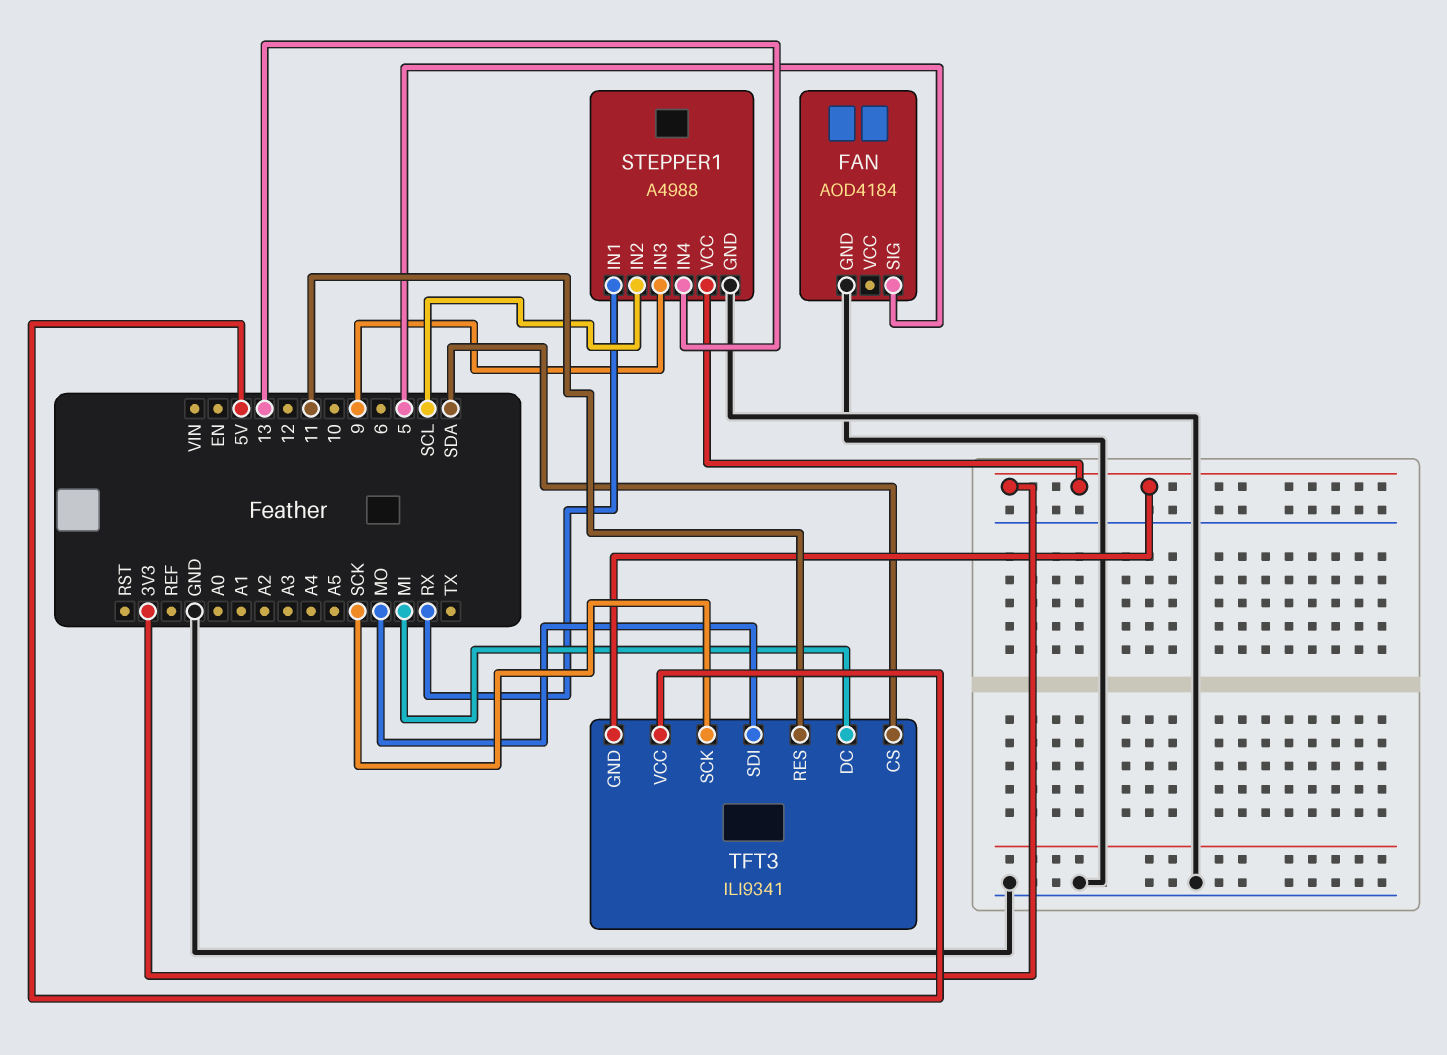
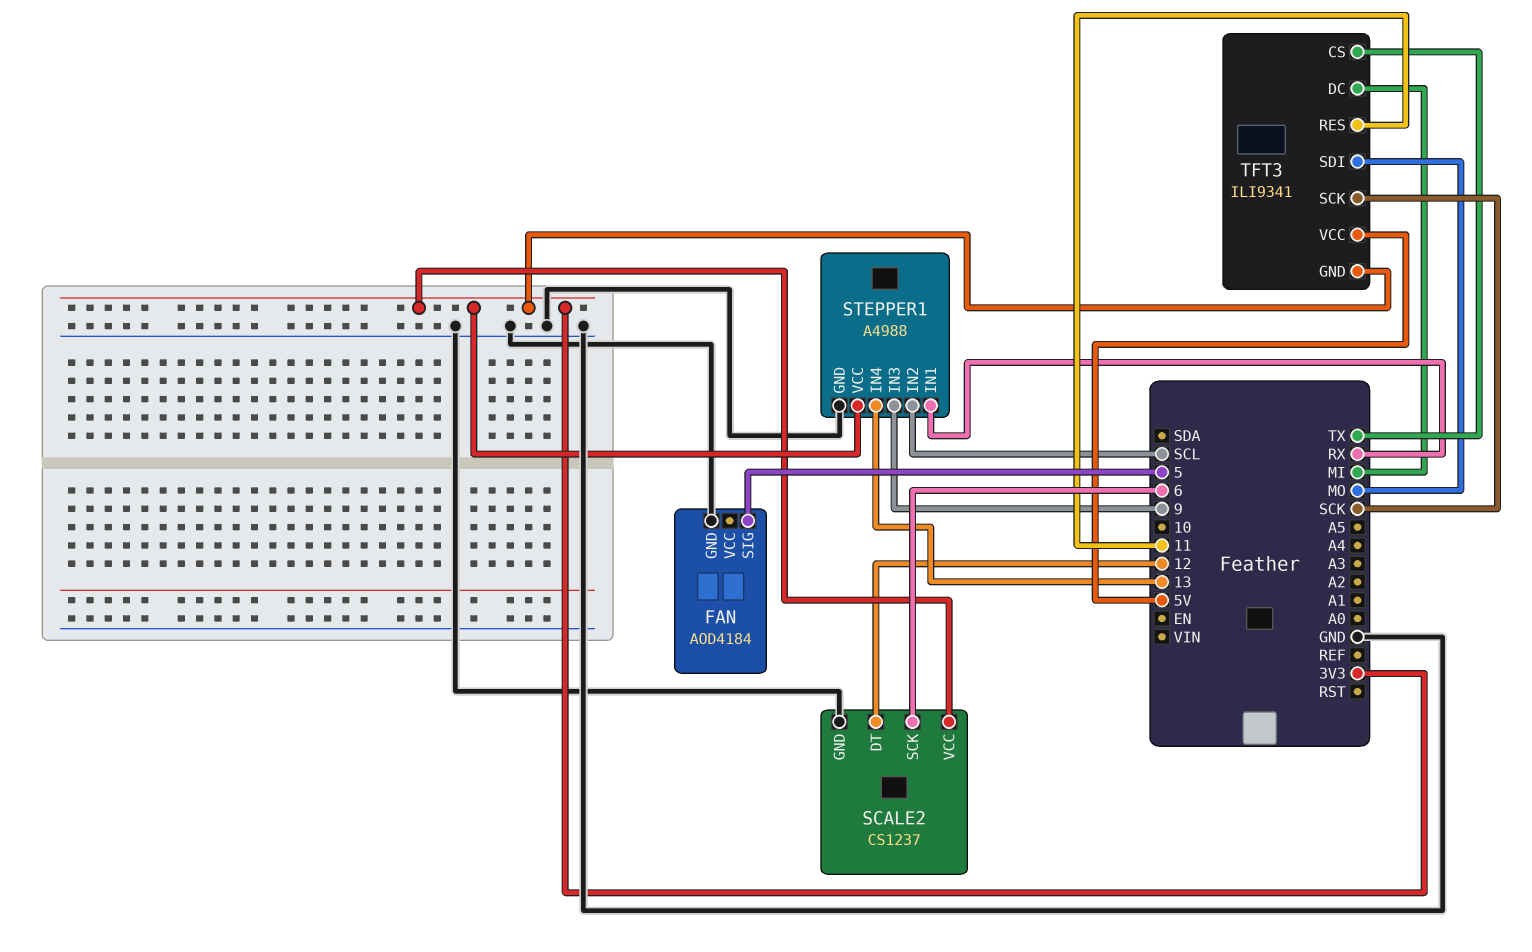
SCALE2: none -> CS1237
SCALE2 pin DT: none -> 12
SCALE2 pin GND: none -> GND
SCALE2 pin SCK: none -> 6
SCALE2 pin VCC: none -> 3V3
TFT3 pin CS: SDA -> TX

